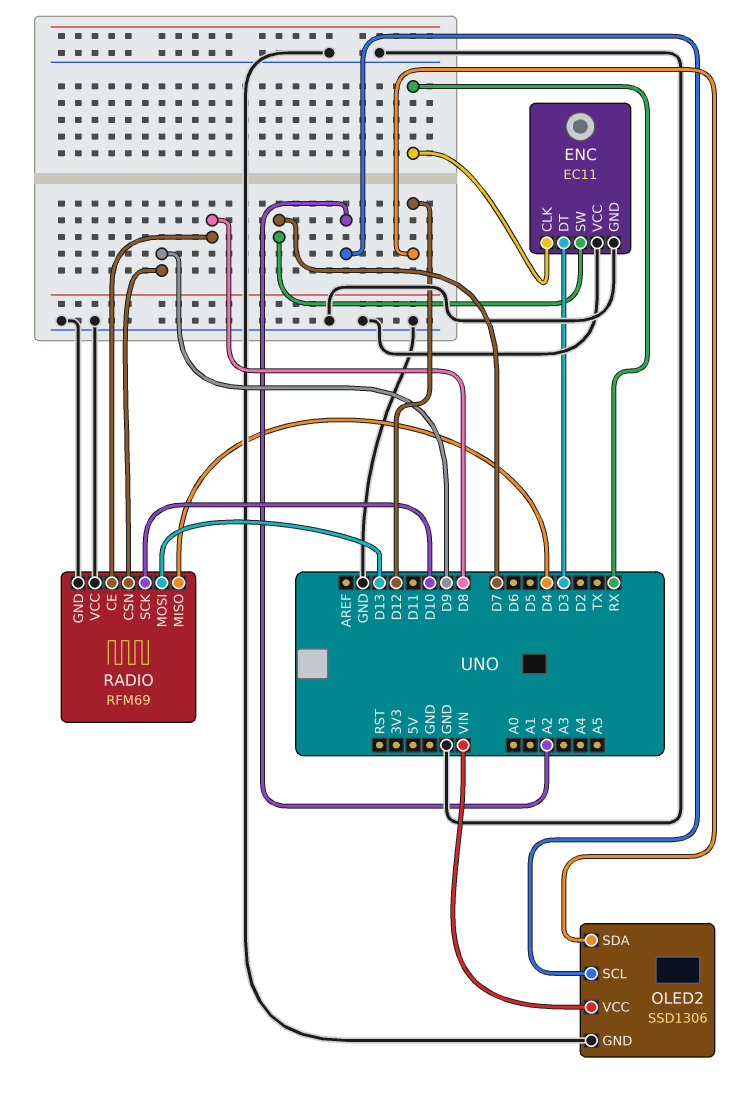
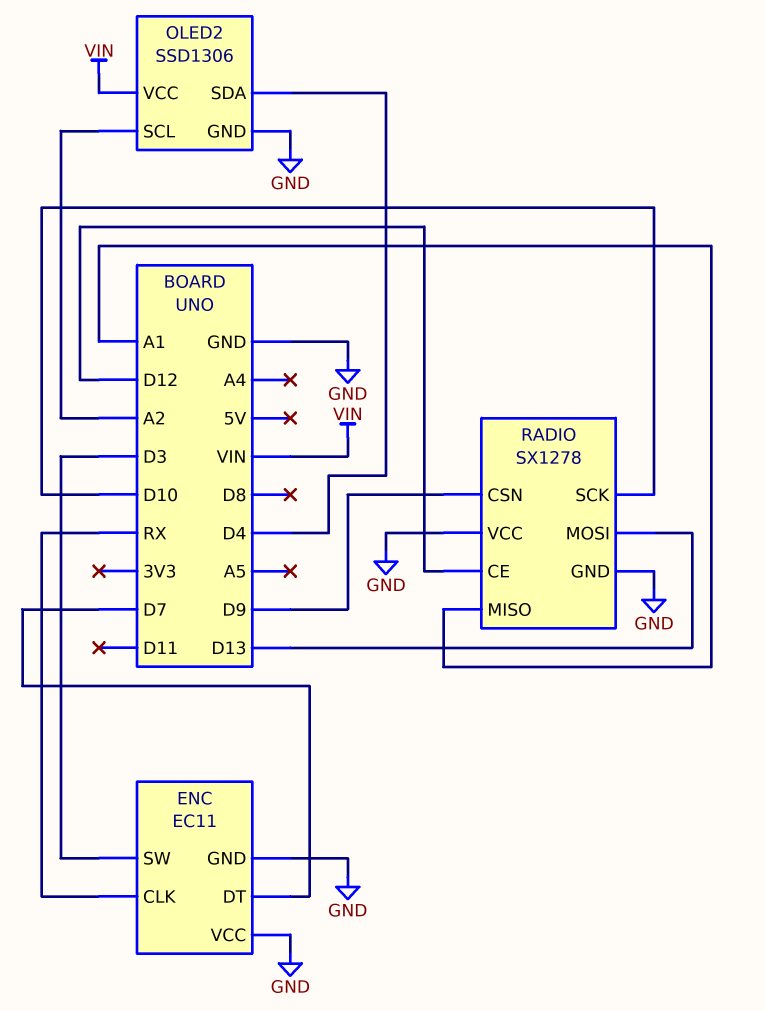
ENC pin DT: D3 -> D7
ENC pin SW: D7 -> D3
OLED2 pin SDA: D12 -> D4
RADIO: RFM69 -> SX1278
RADIO pin CE: D8 -> D12
RADIO pin MISO: D4 -> A1

